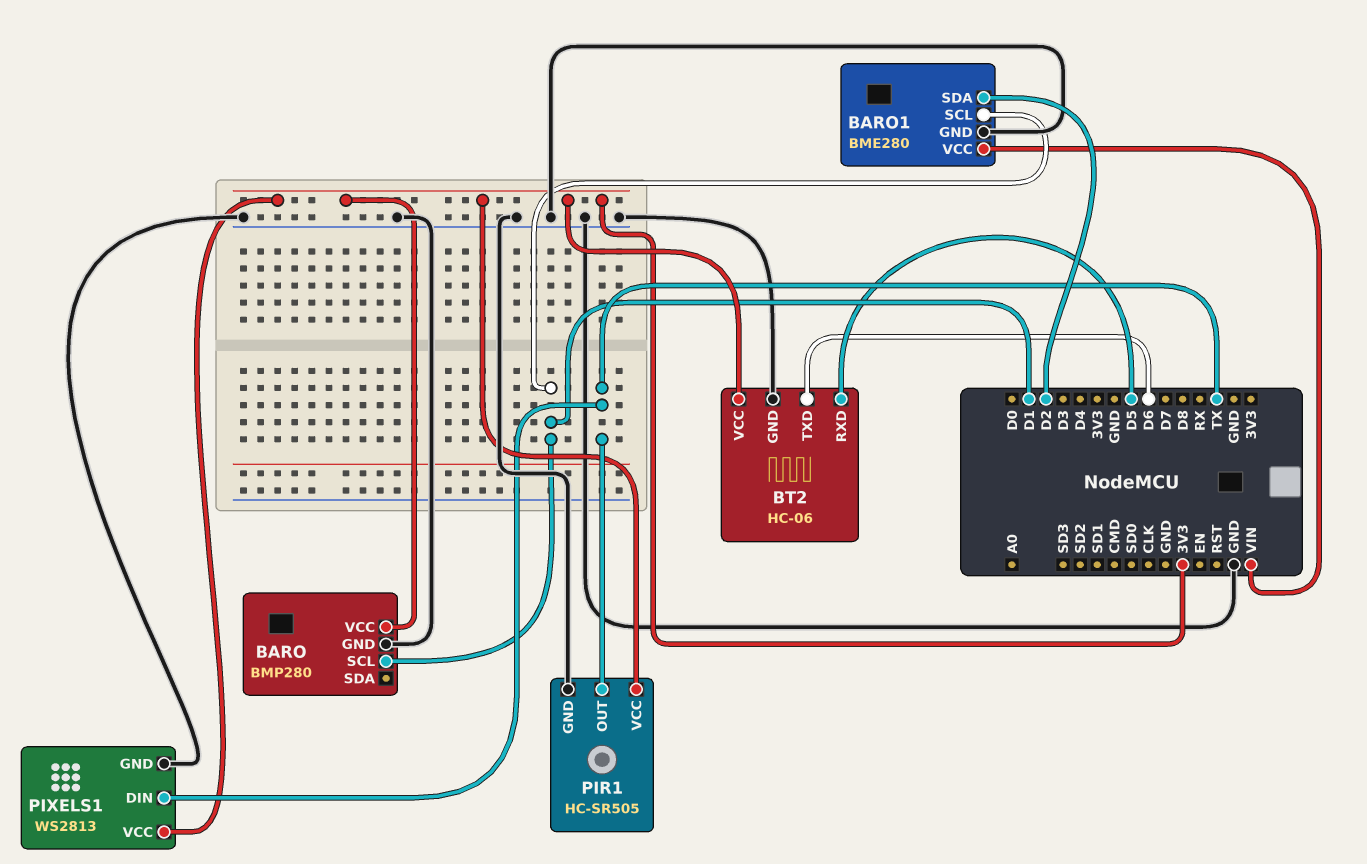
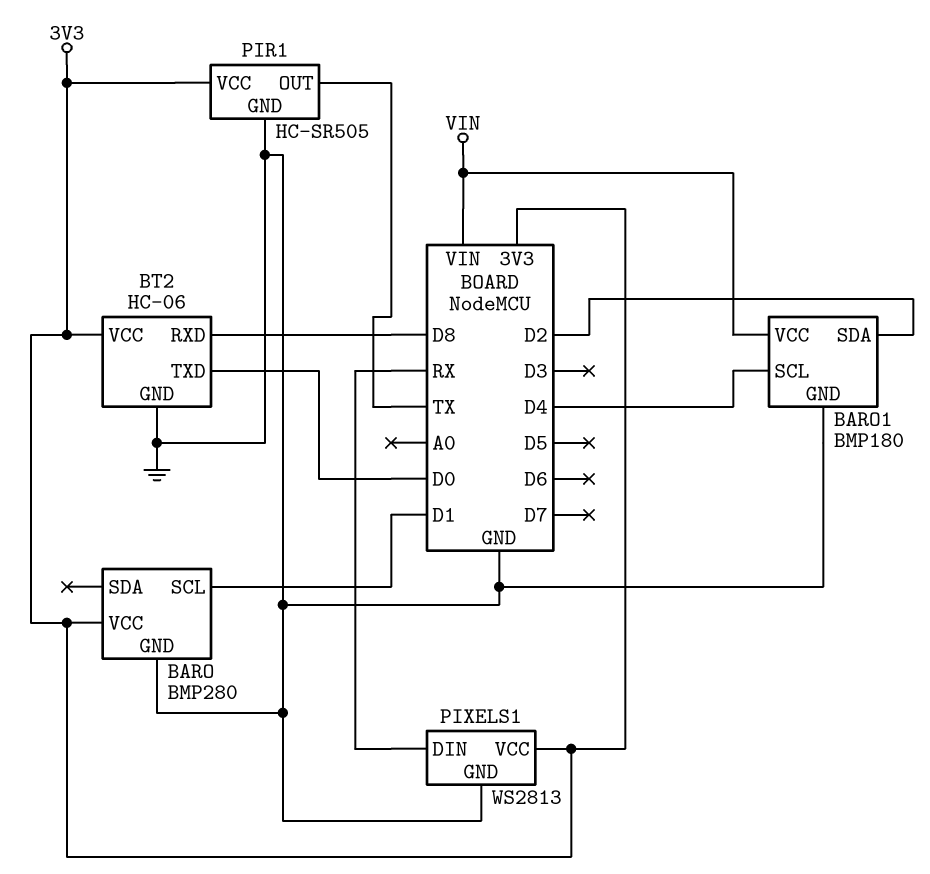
BARO1: BME280 -> BMP180
BARO1 pin SCL: D1 -> D4
BT2 pin RXD: D5 -> D8
BT2 pin TXD: D6 -> D0
PIXELS1 pin DIN: TX -> RX

